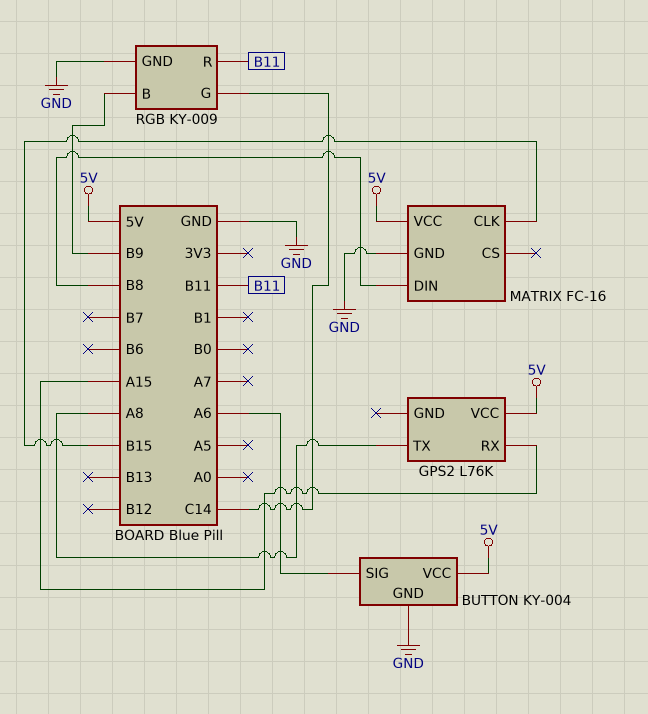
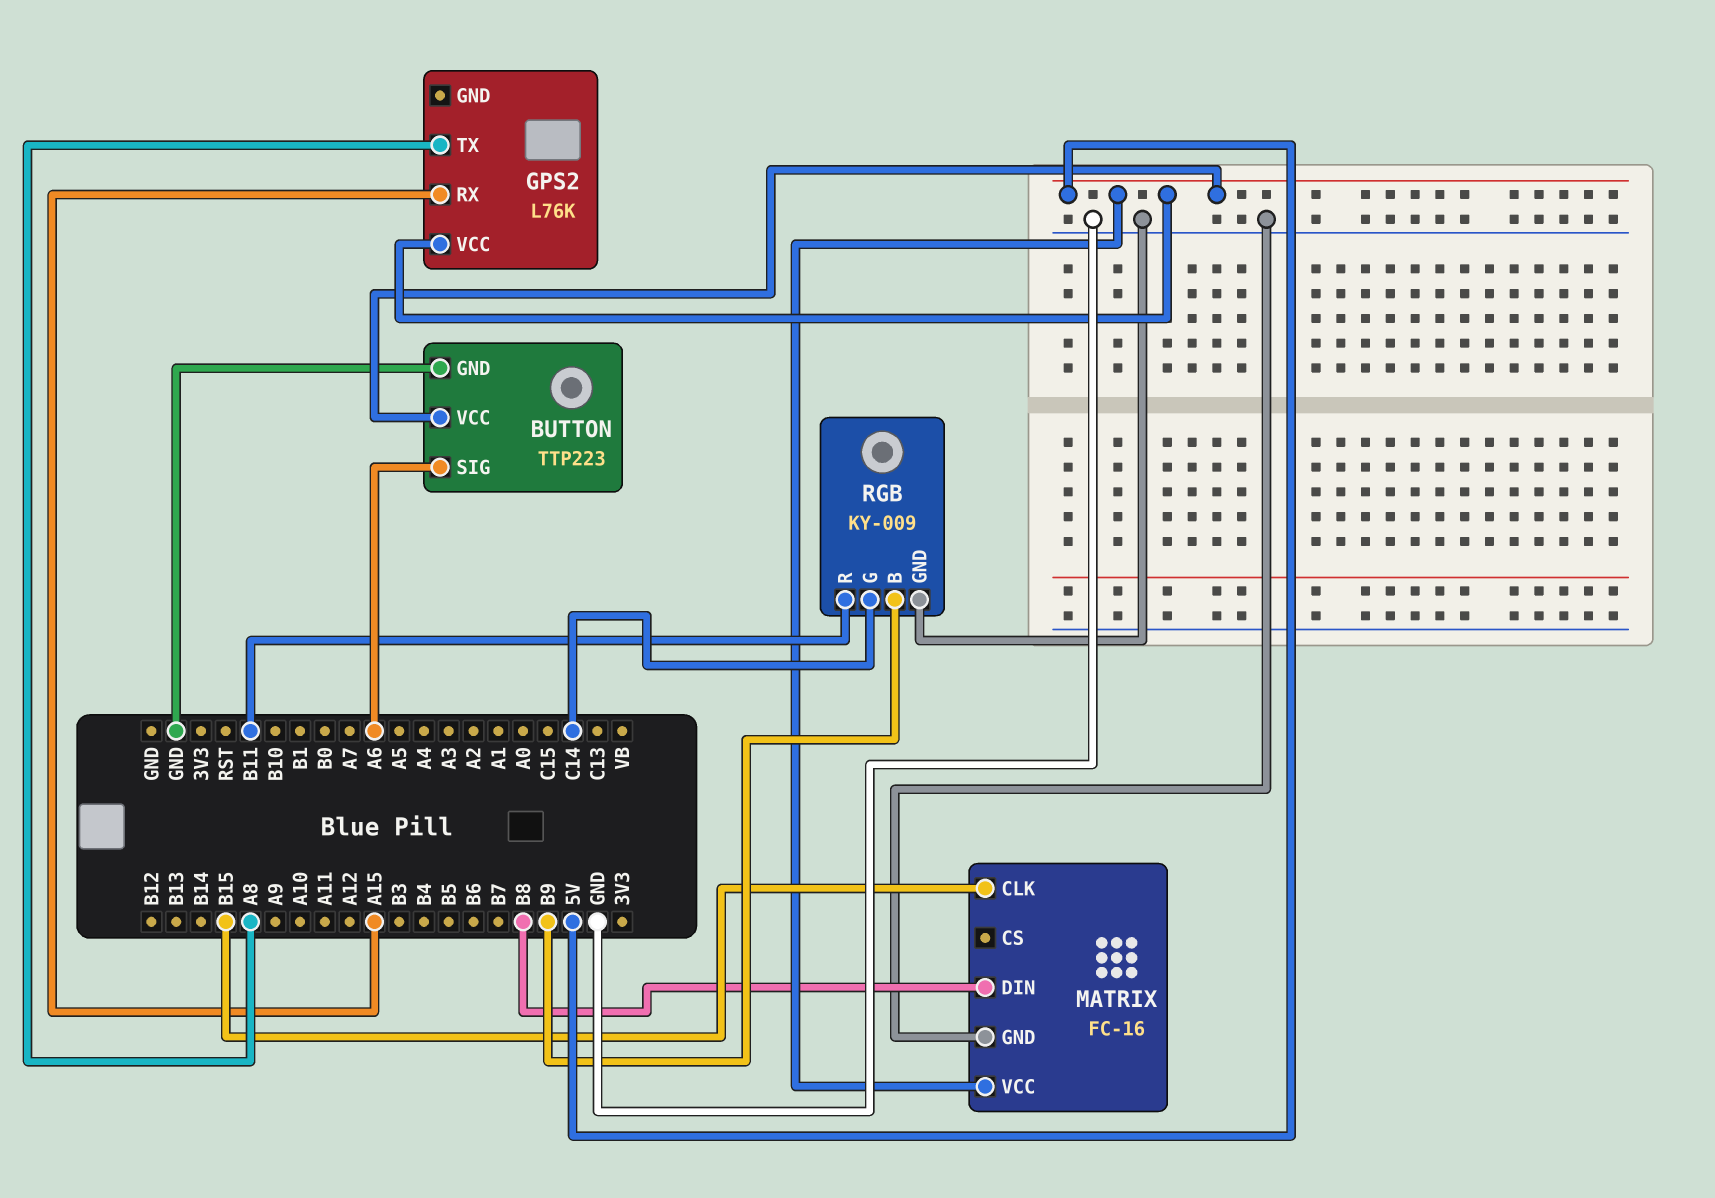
BUTTON: KY-004 -> TTP223

